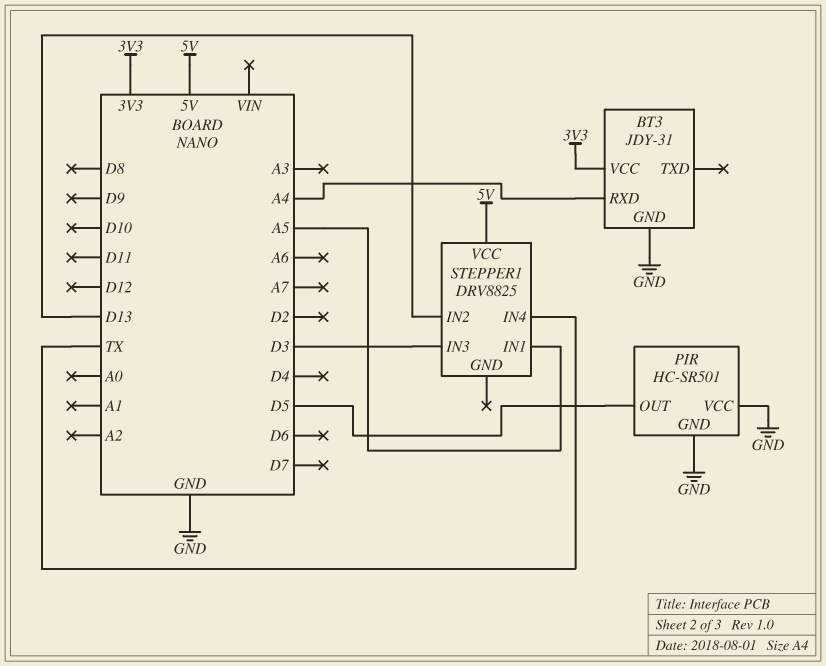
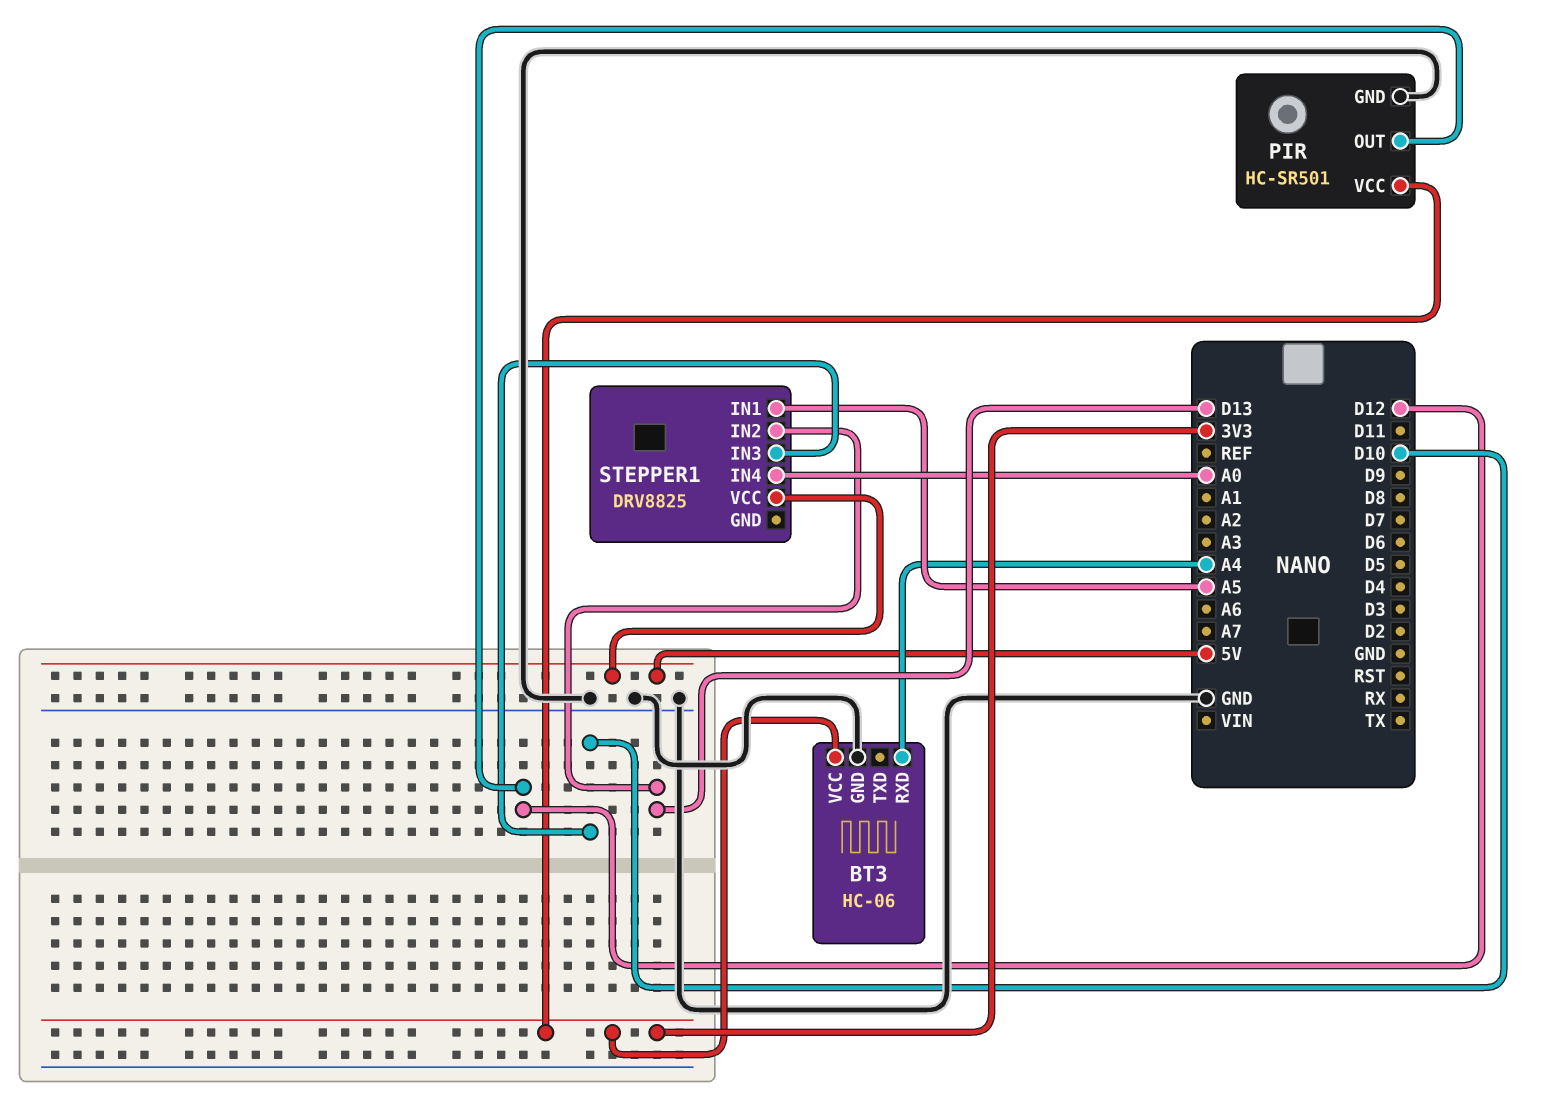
BT3: JDY-31 -> HC-06
PIR pin OUT: D5 -> D12
PIR pin VCC: GND -> 3V3
STEPPER1 pin IN3: D3 -> D10
STEPPER1 pin IN4: TX -> A0

